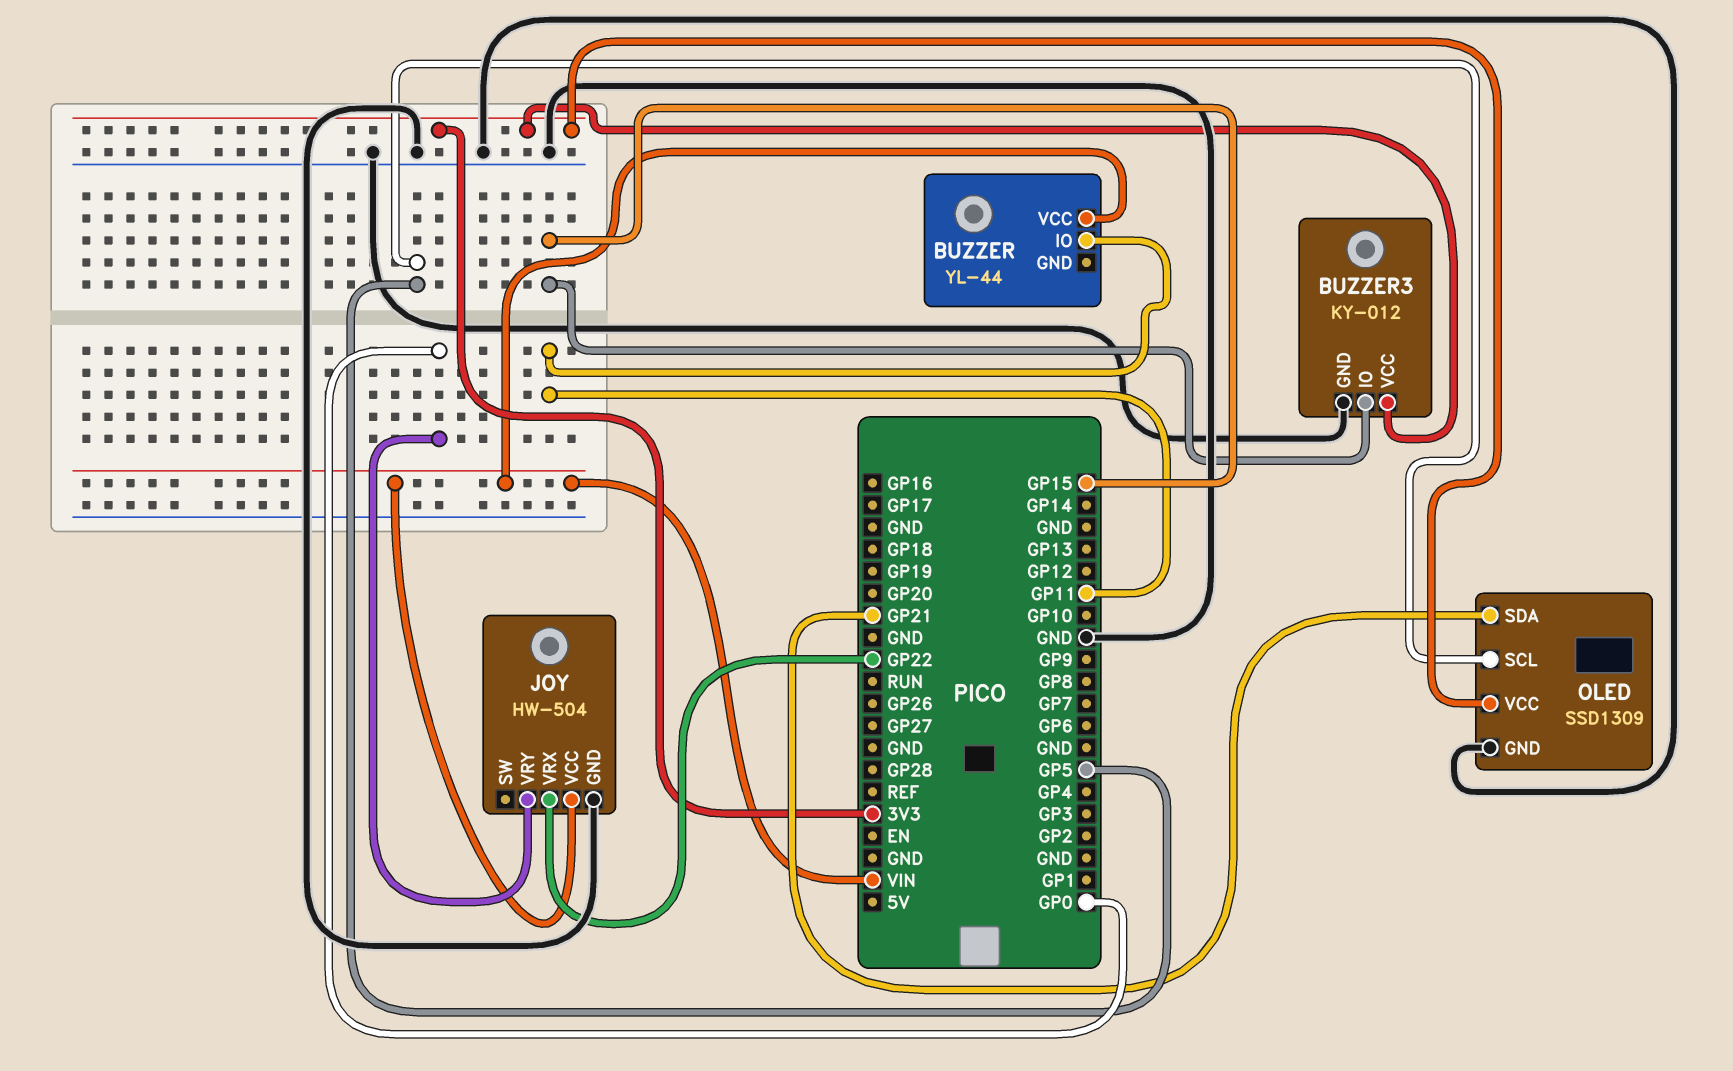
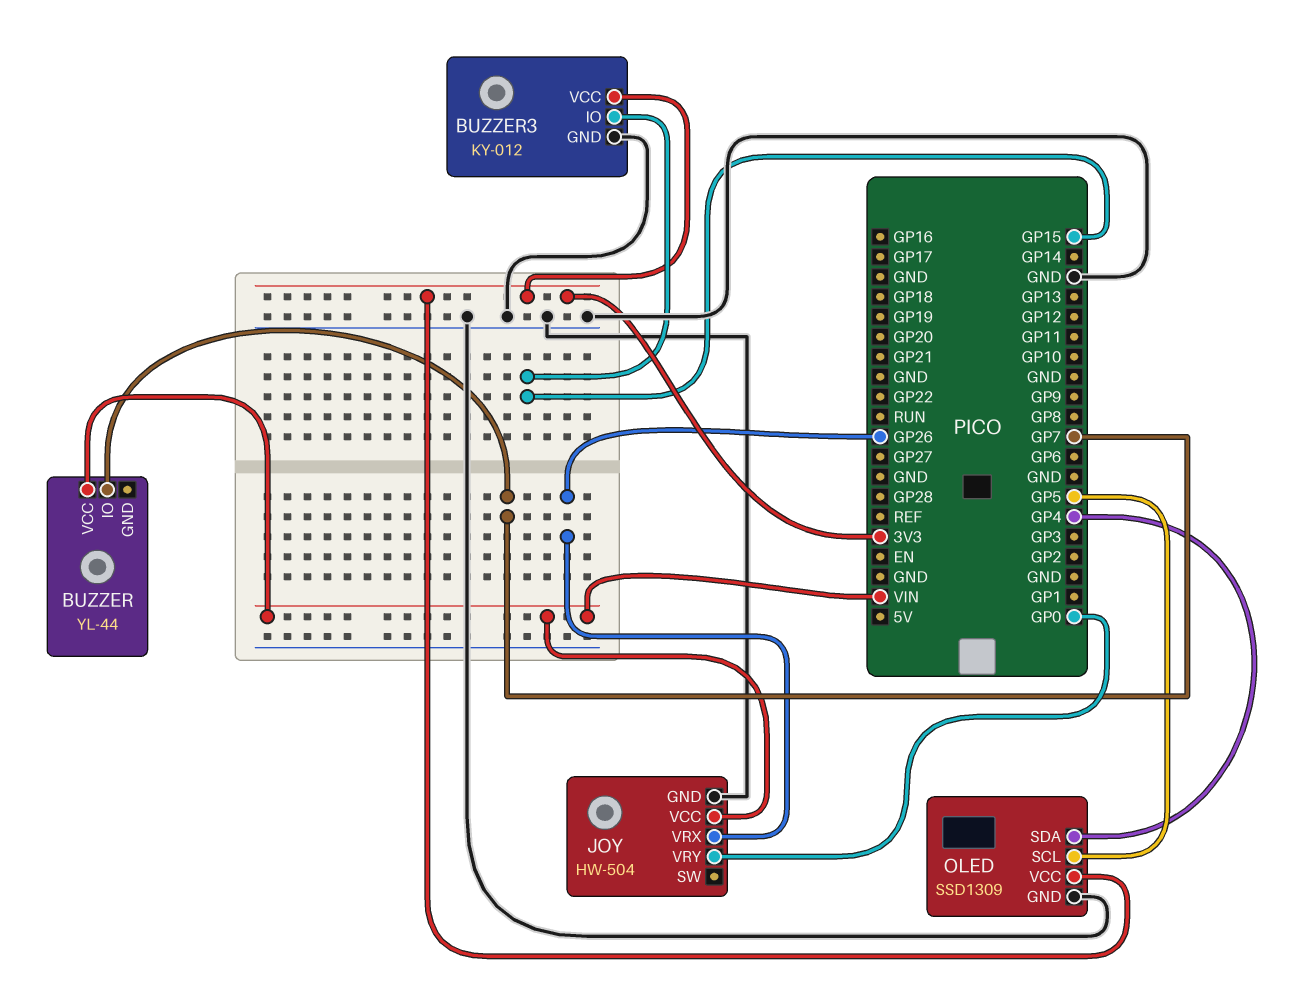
BUZZER pin IO: GP11 -> GP7
JOY pin VRX: GP22 -> GP26
OLED pin SDA: GP21 -> GP4

